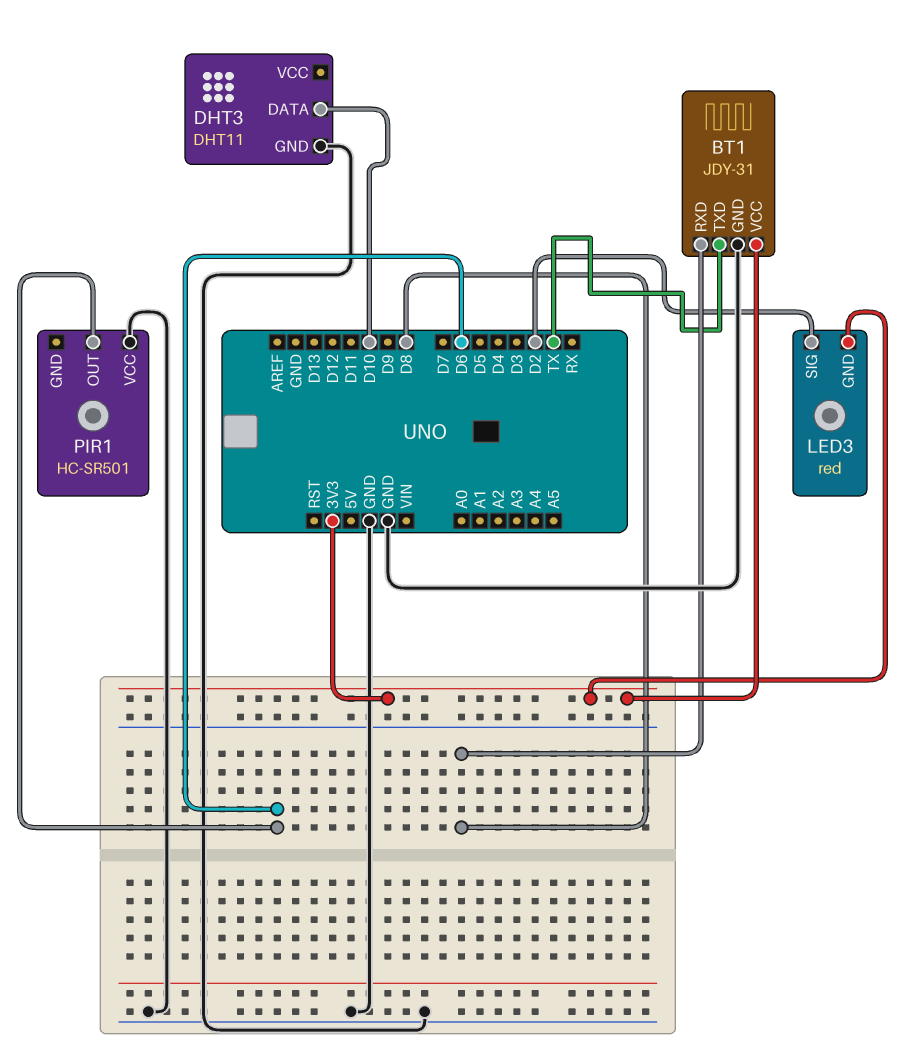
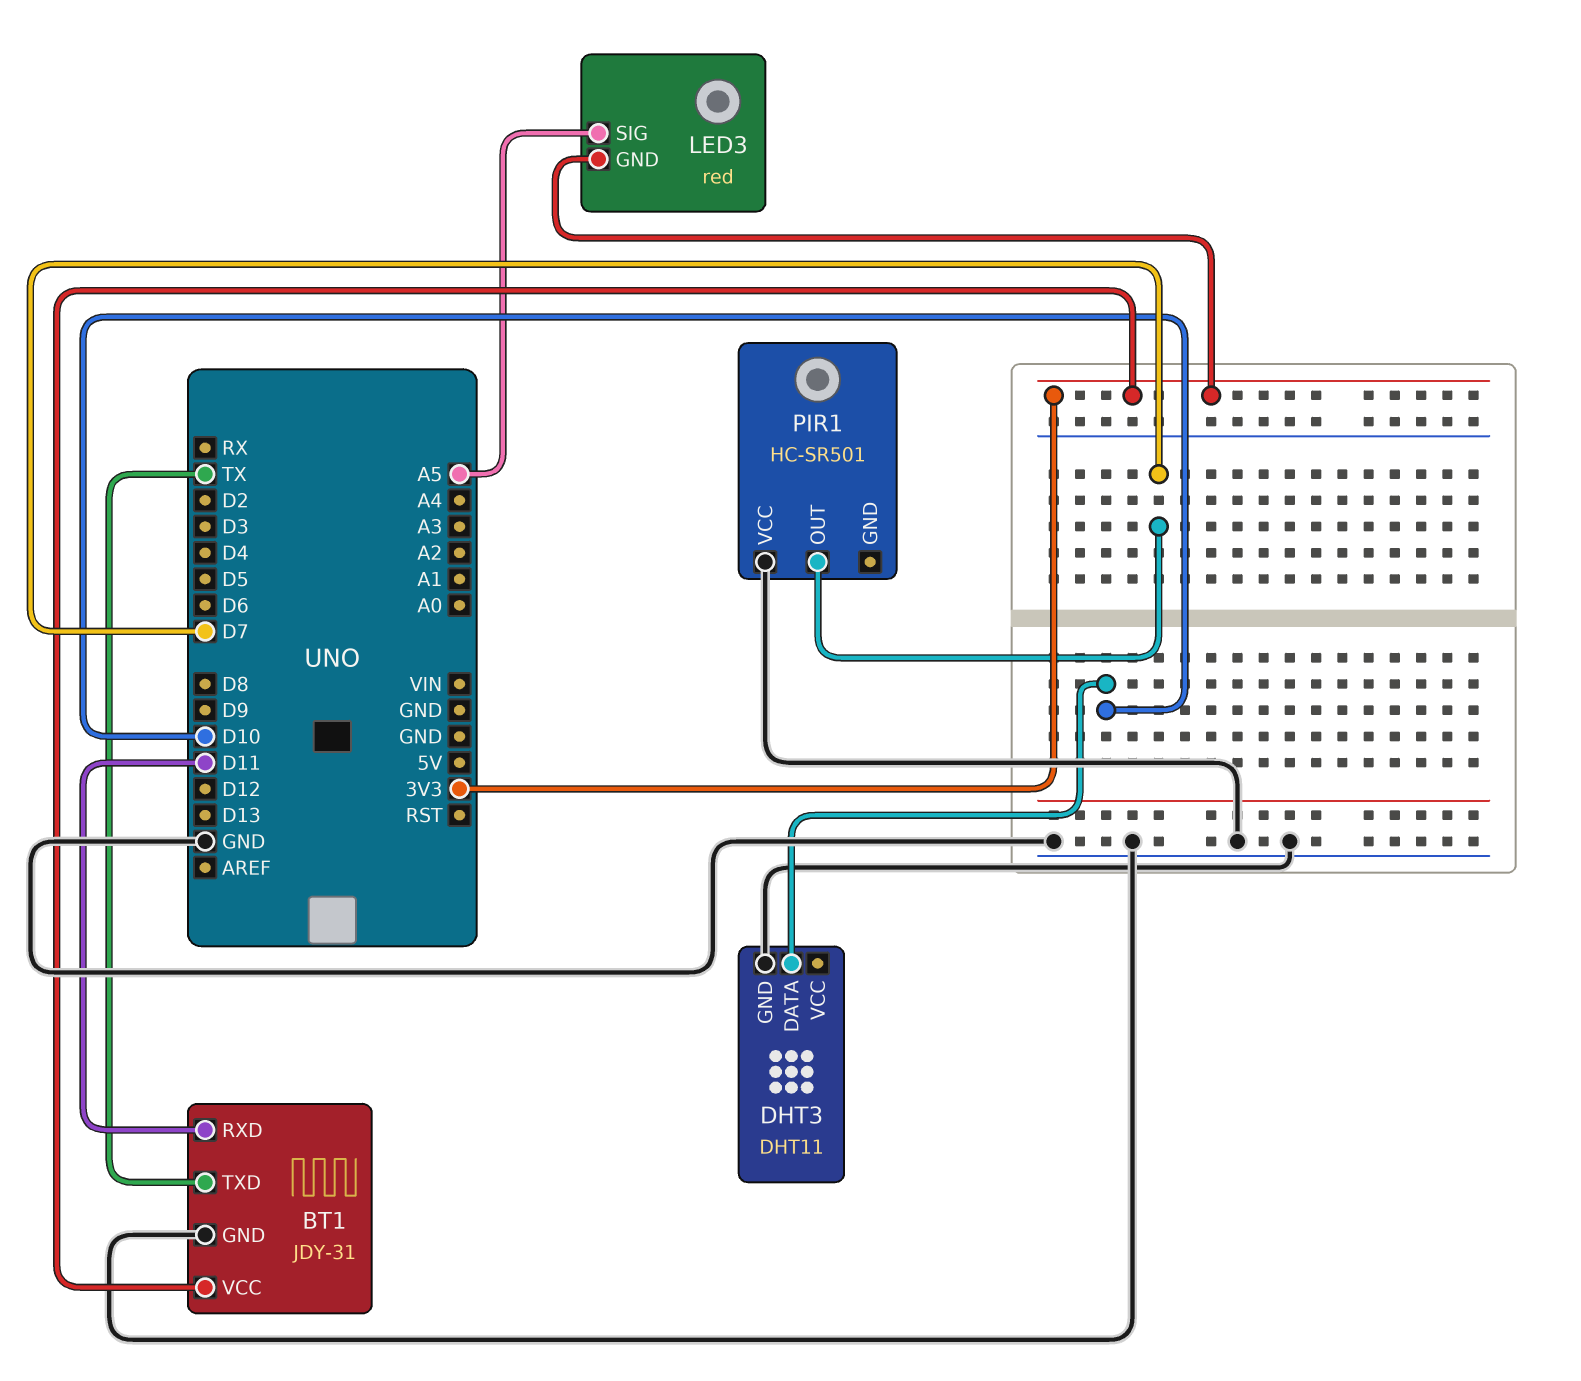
BT1 pin RXD: D8 -> D11
LED3 pin SIG: D2 -> A5
PIR1 pin OUT: D6 -> D7

